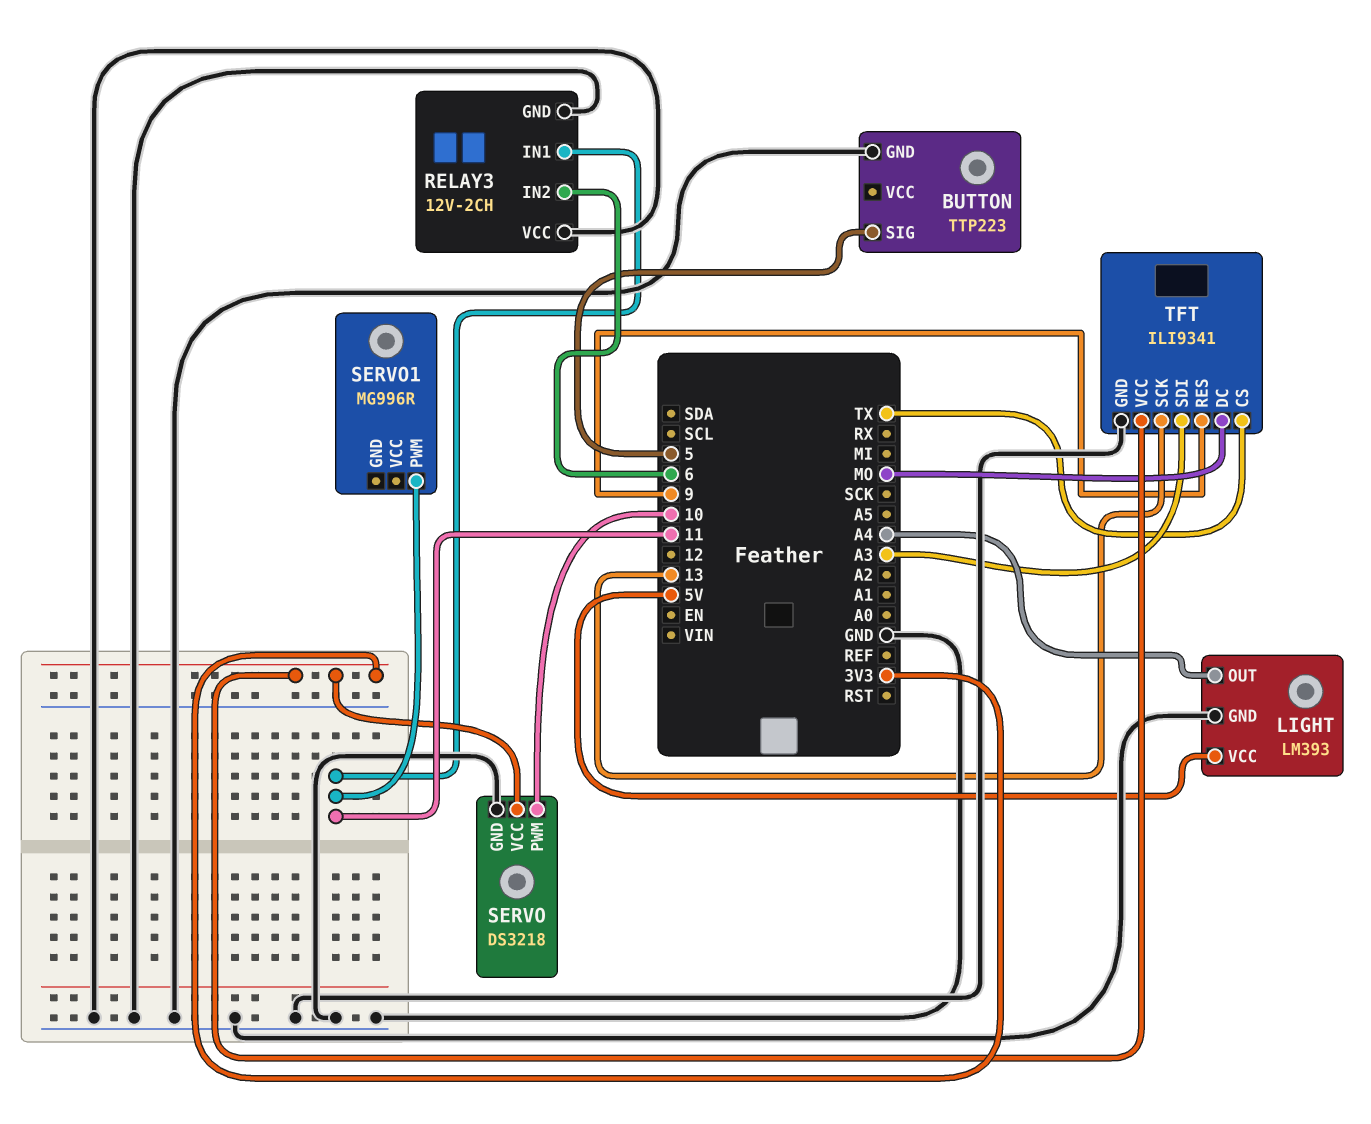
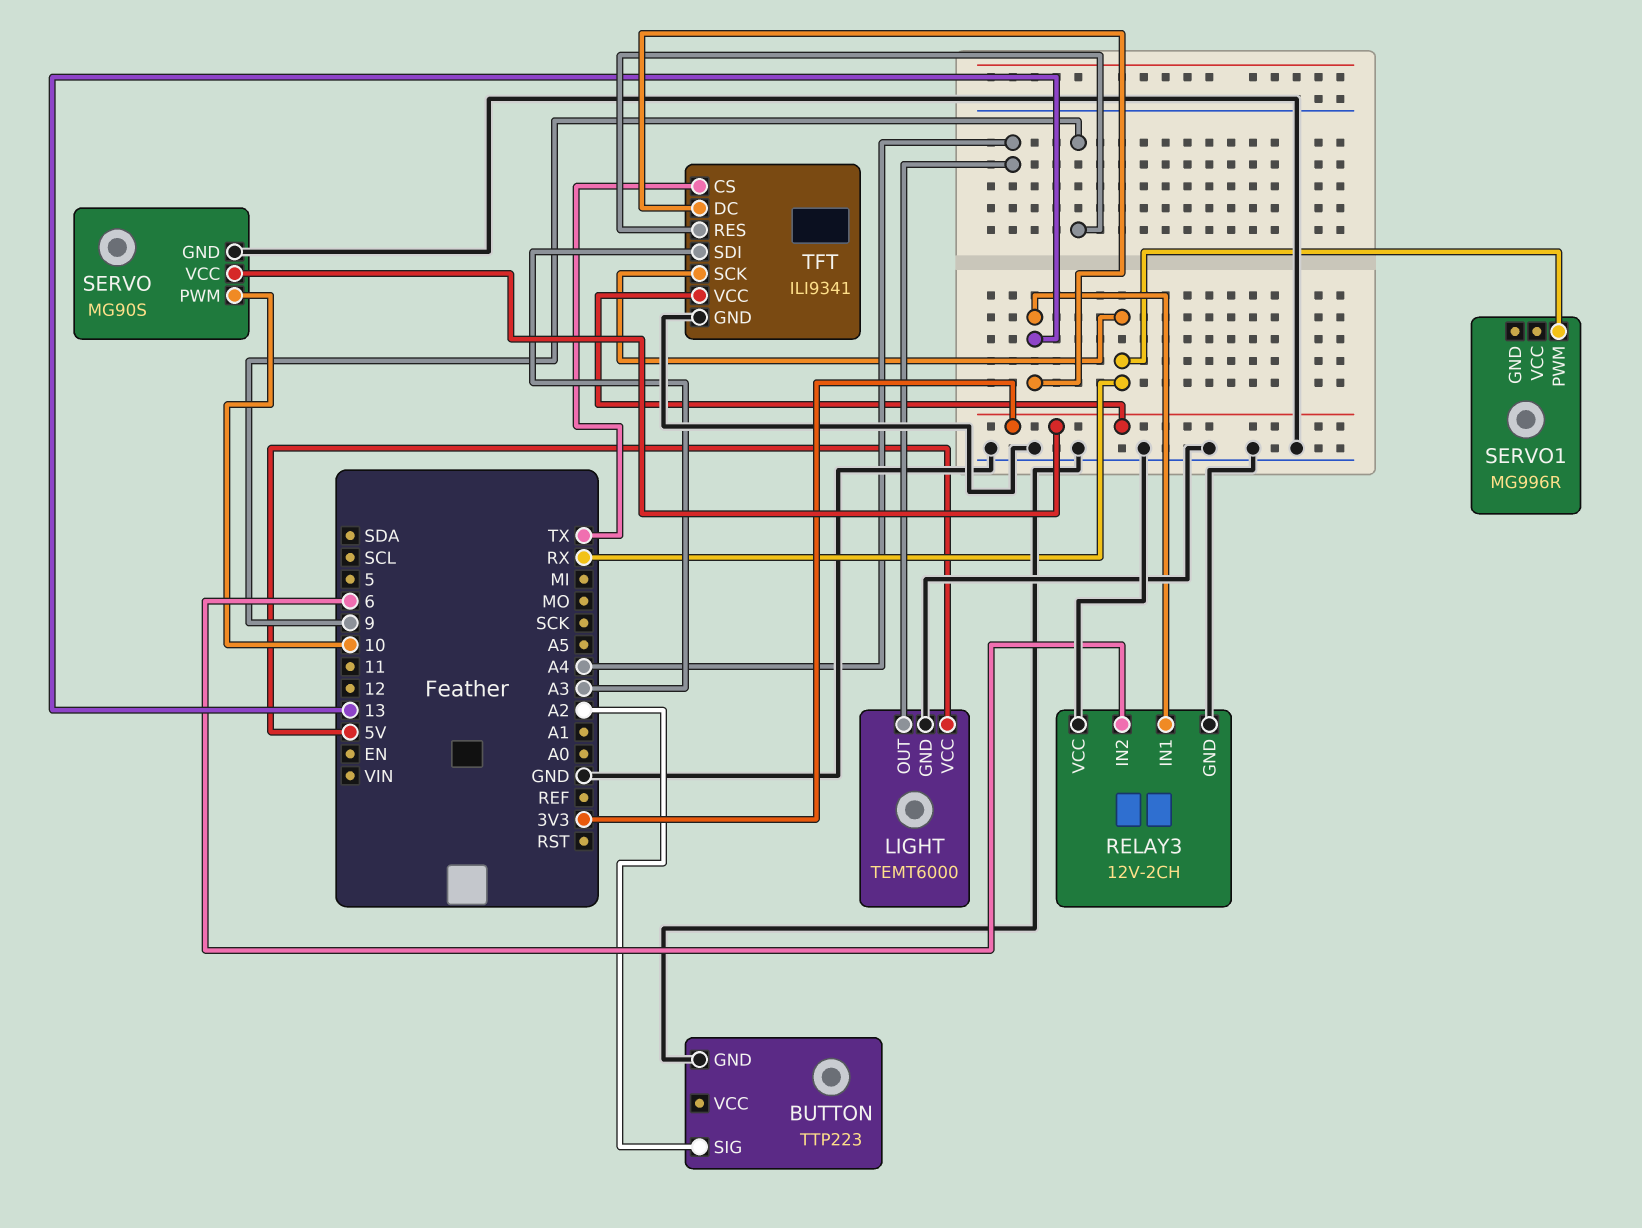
BUTTON pin SIG: 5 -> A2
LIGHT: LM393 -> TEMT6000
RELAY3 pin IN1: 11 -> 13
SERVO: DS3218 -> MG90S
SERVO1 pin PWM: 11 -> RX
TFT pin DC: MO -> 13
TFT pin SCK: 13 -> RX

